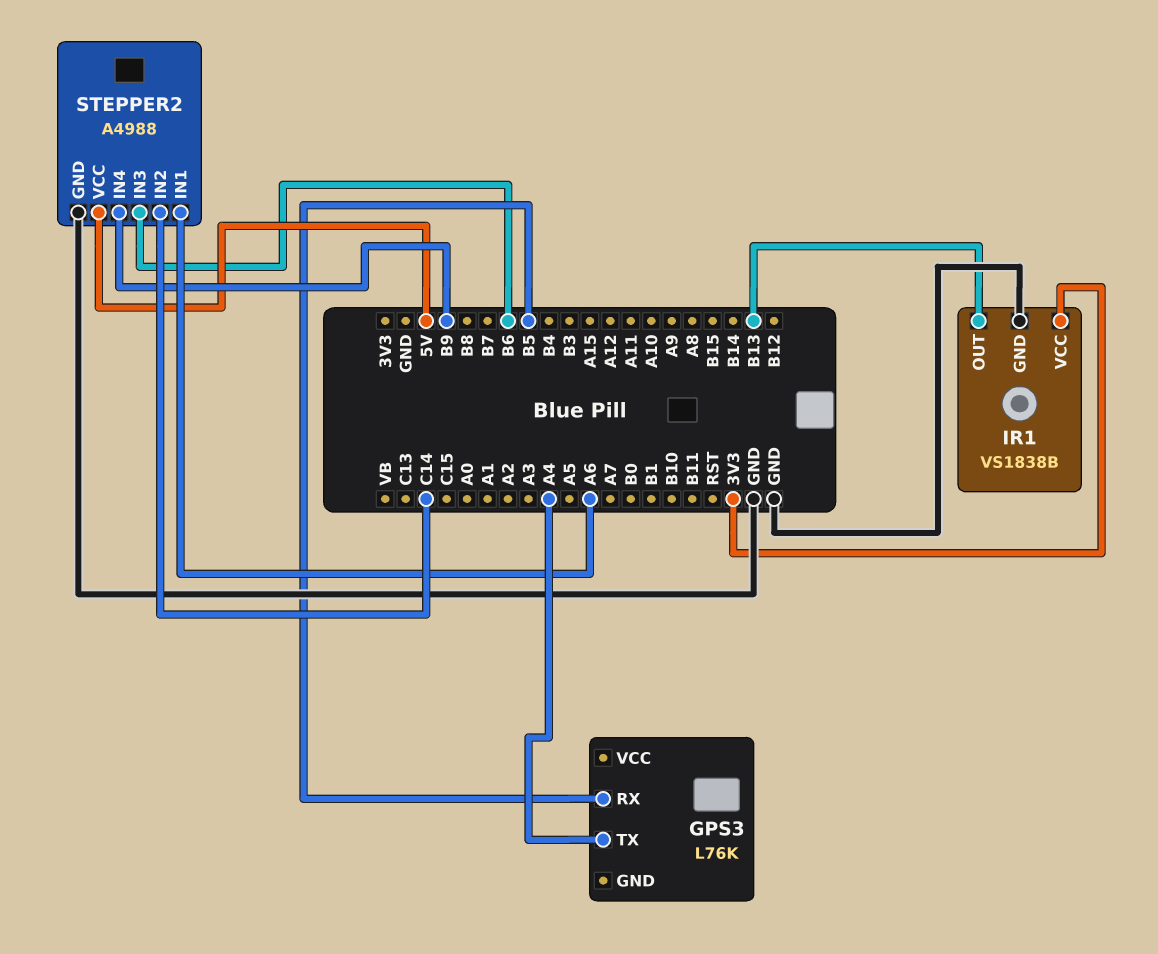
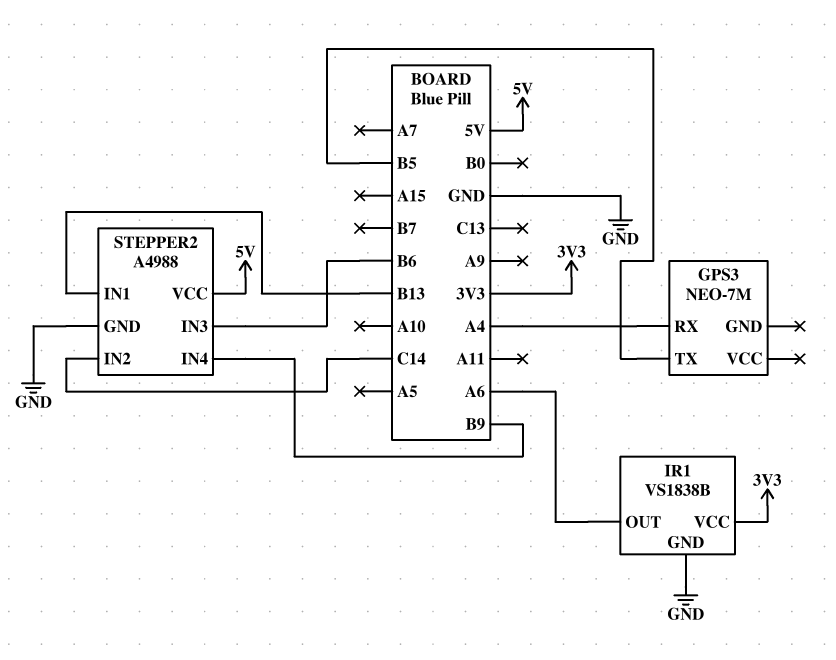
GPS3: L76K -> NEO-7M
GPS3 pin RX: B5 -> A4
GPS3 pin TX: A4 -> B5
IR1 pin OUT: B13 -> A6
STEPPER2 pin IN1: A6 -> B13

